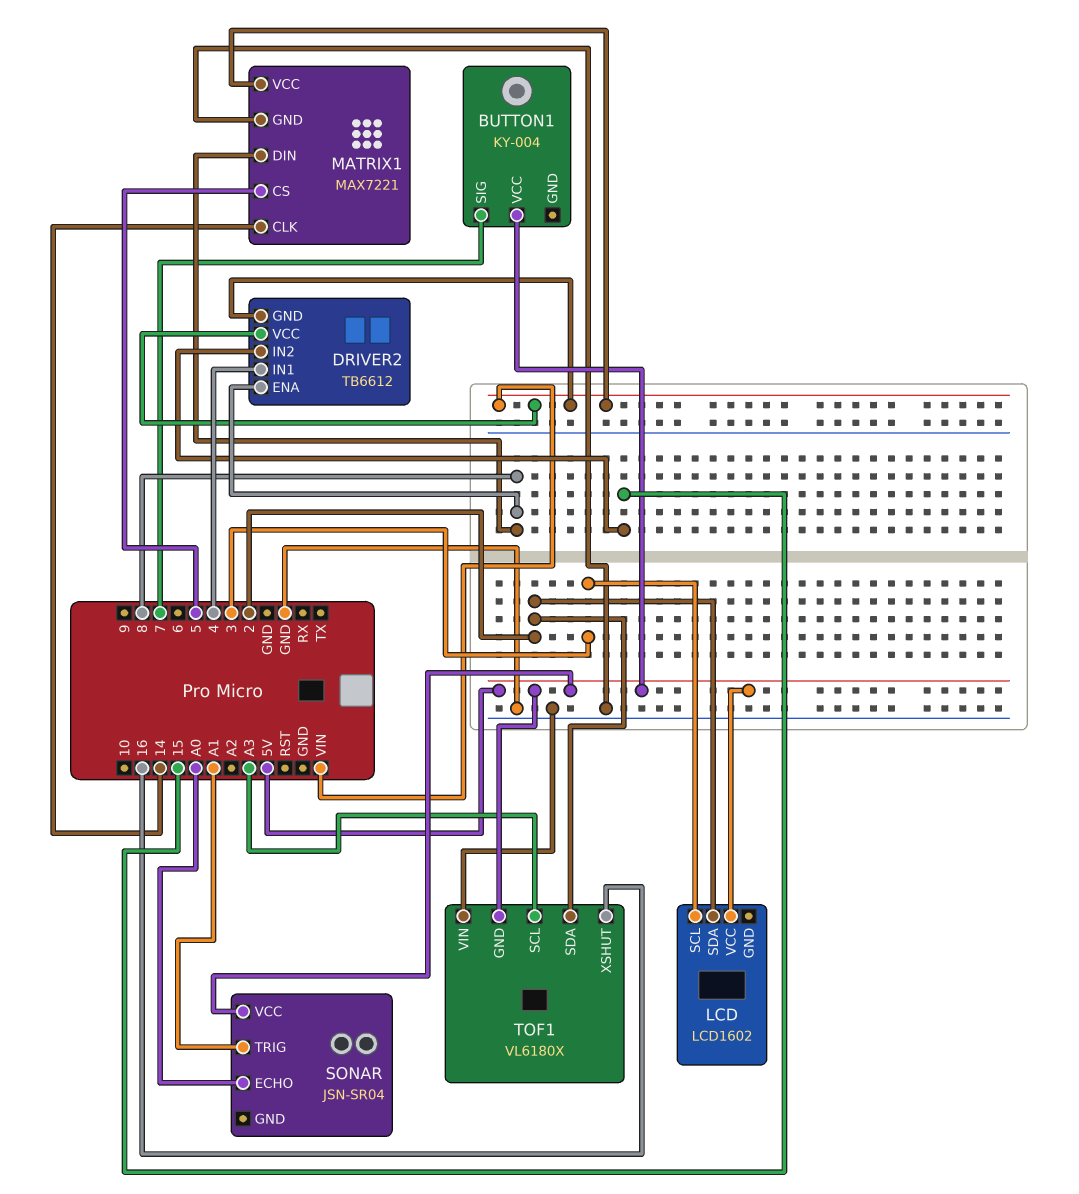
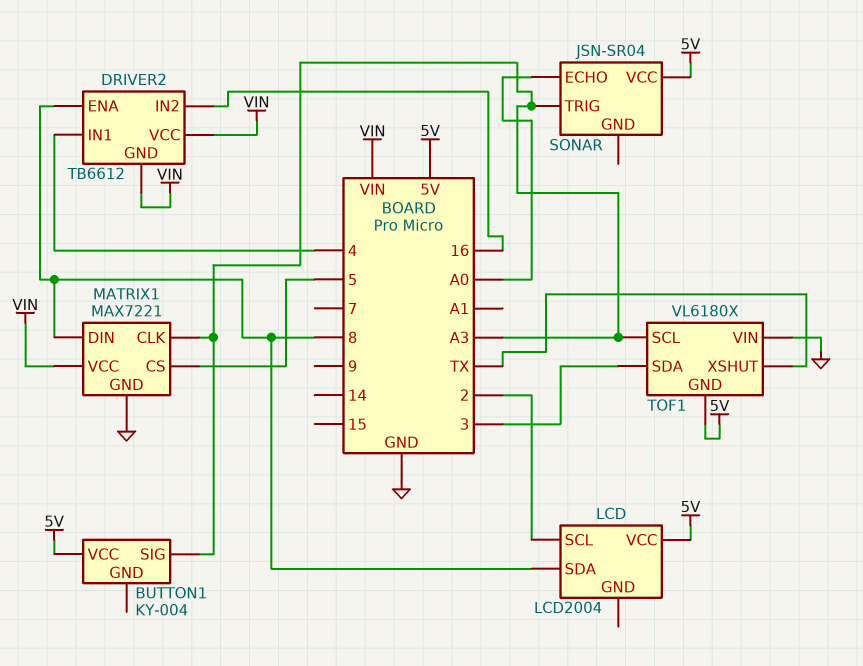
BUTTON1 pin SIG: 7 -> A3
DRIVER2 pin IN2: 15 -> 16
LCD: LCD1602 -> LCD2004
LCD pin SCL: 3 -> 2
LCD pin SDA: 2 -> 8
MATRIX1 pin CLK: 14 -> A3
SONAR pin TRIG: A1 -> A3
TOF1 pin SDA: 2 -> 3
TOF1 pin XSHUT: 16 -> TX

